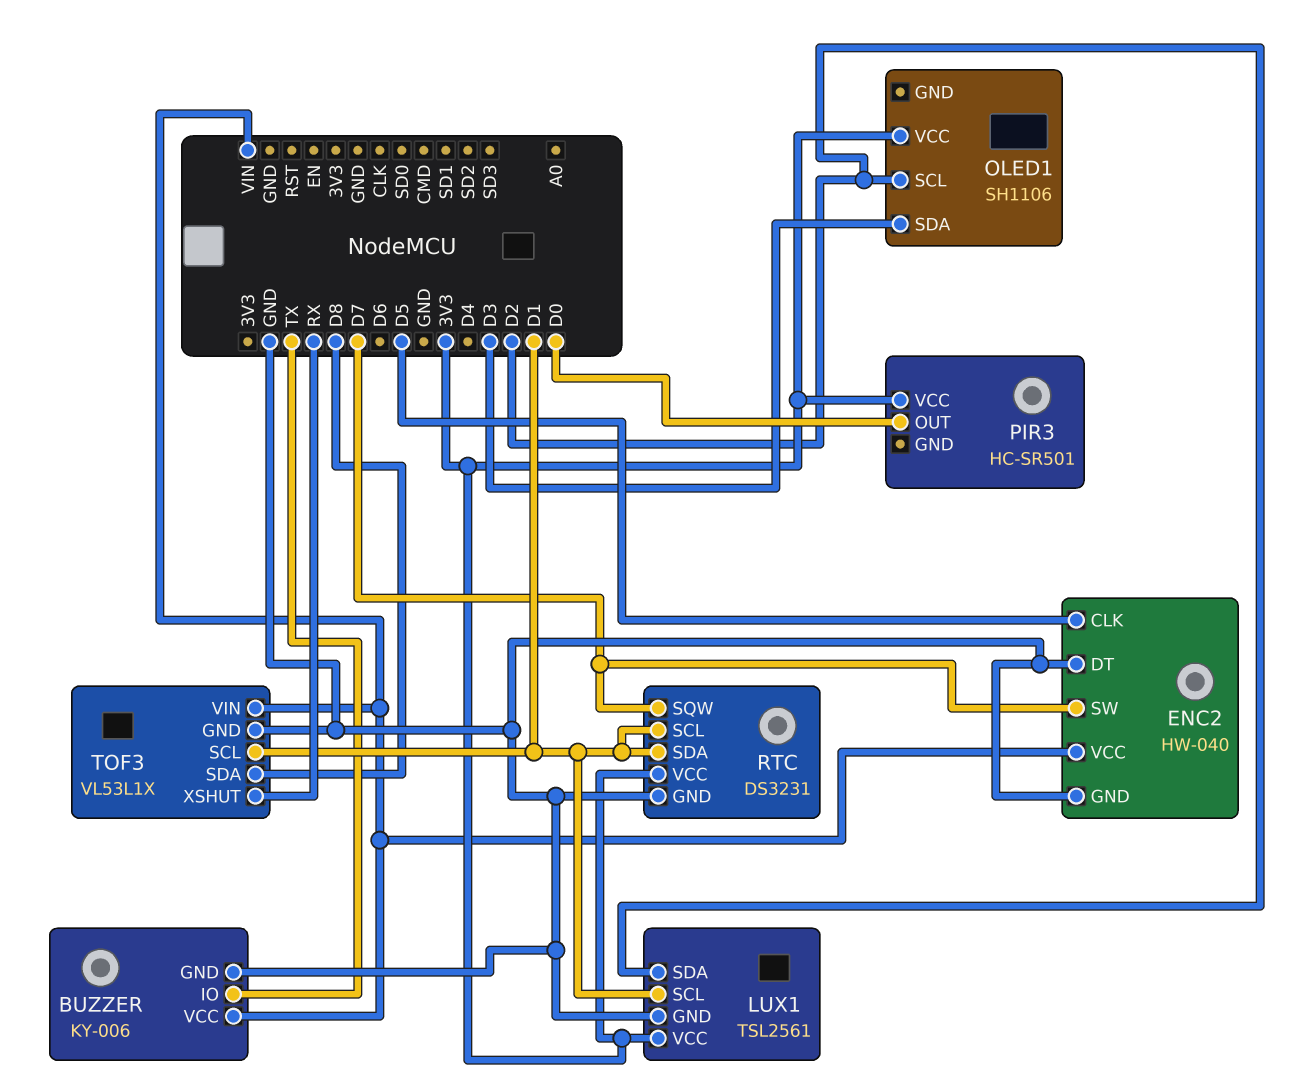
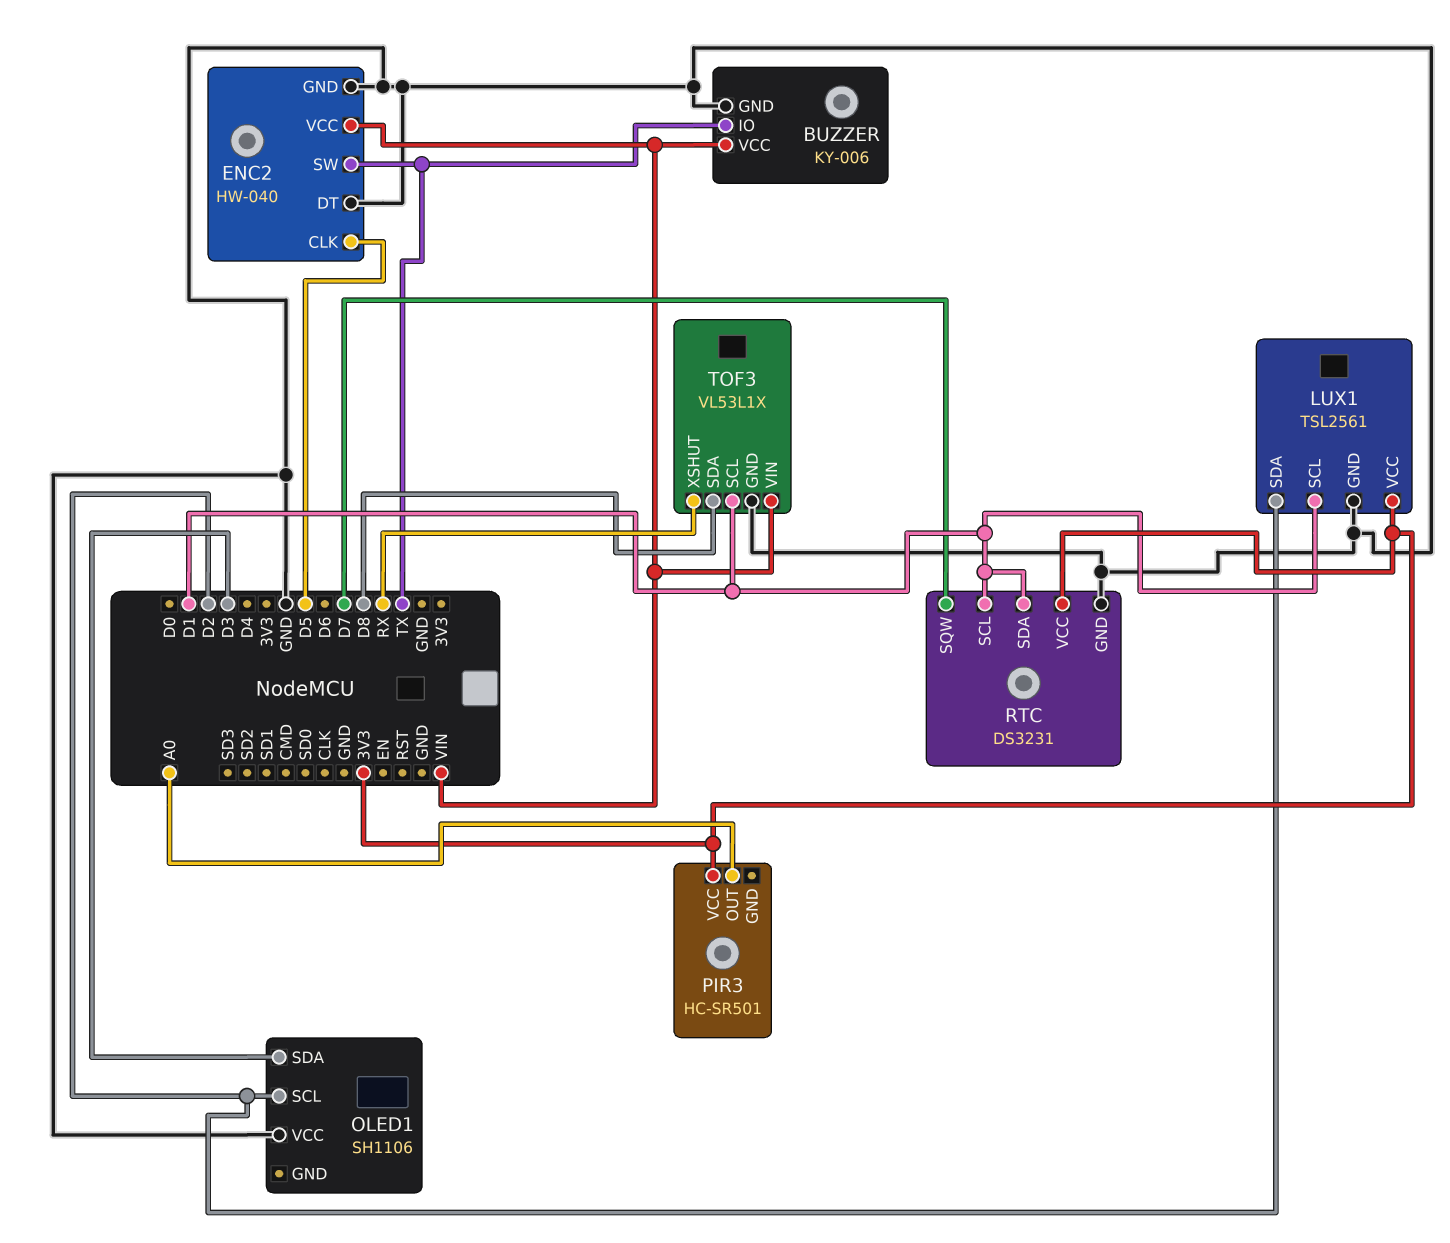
ENC2 pin SW: D7 -> TX
OLED1 pin VCC: 3V3 -> GND
PIR3 pin OUT: D0 -> A0

